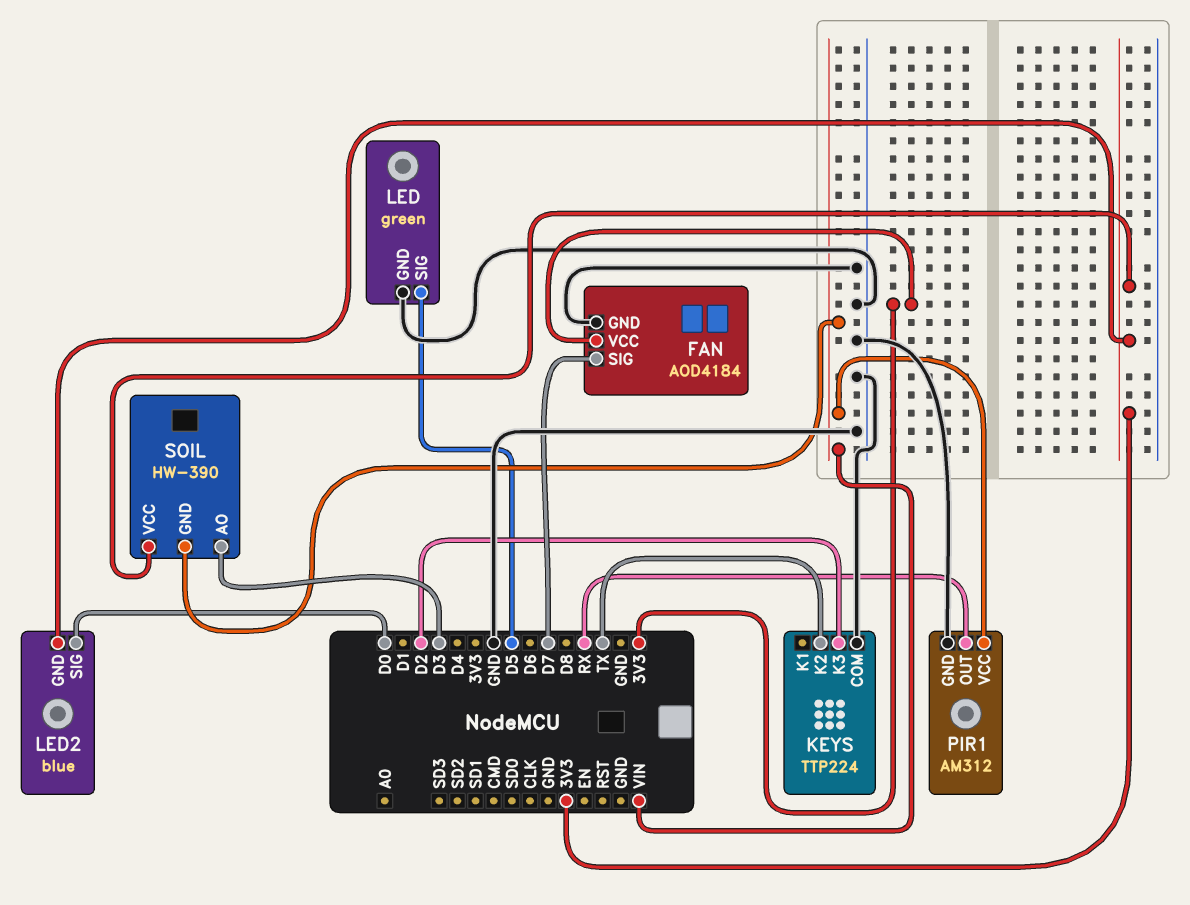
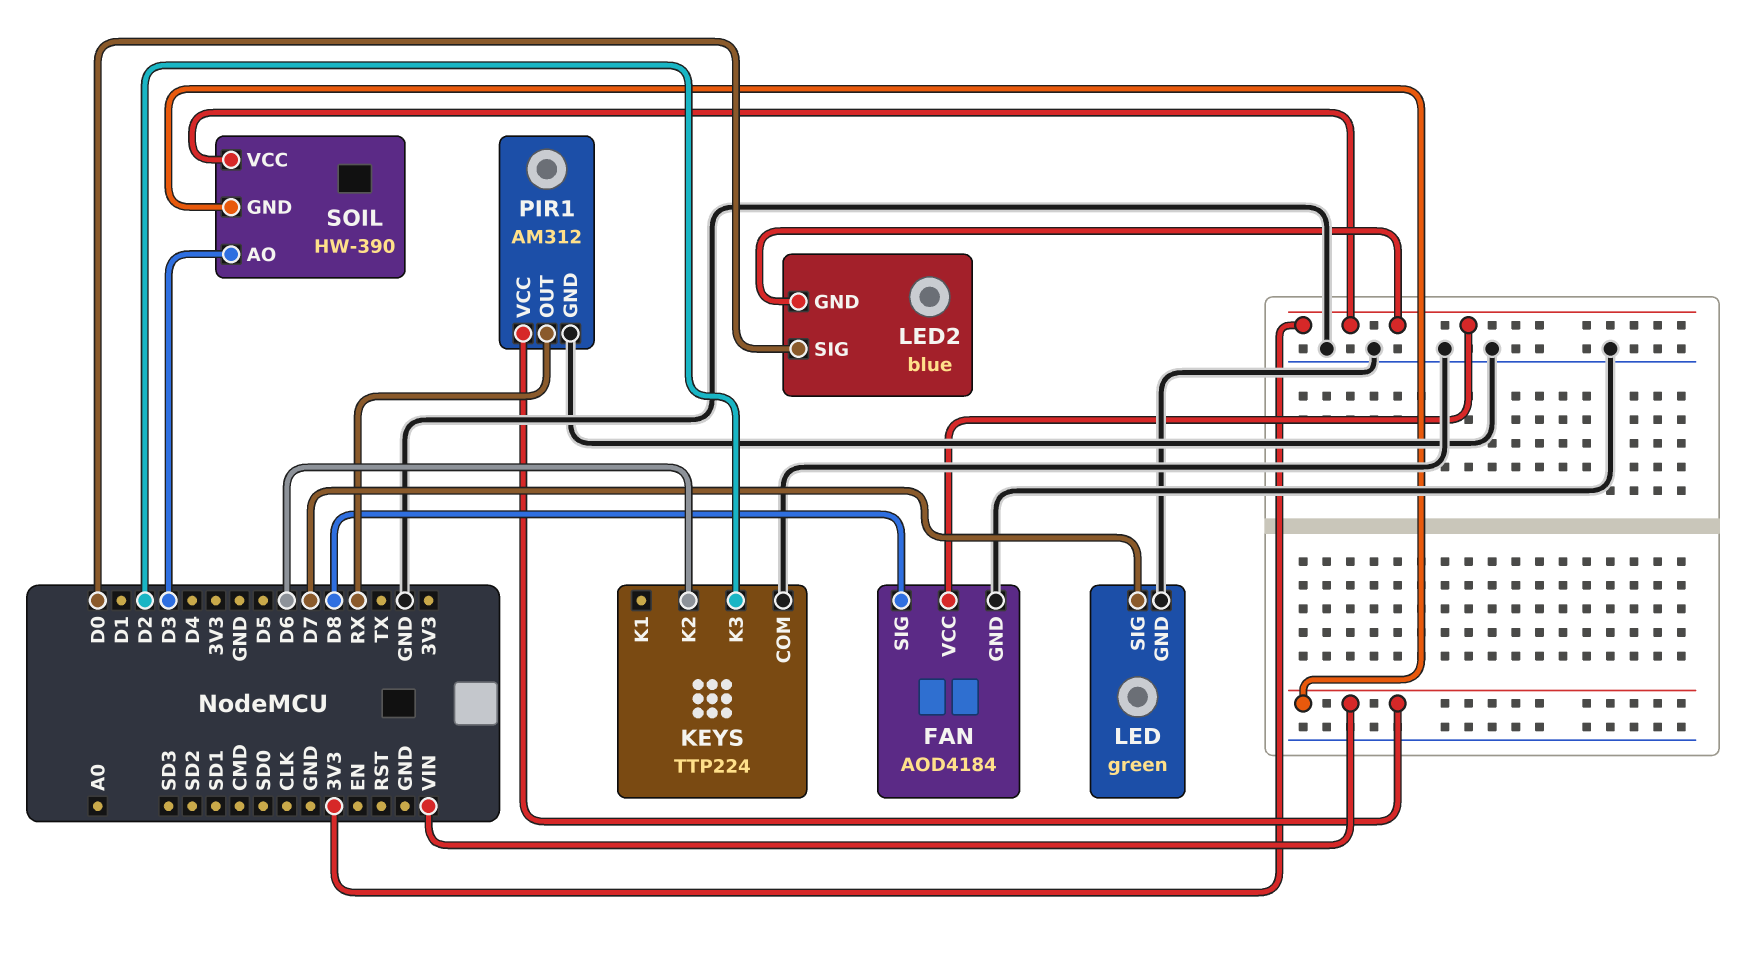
FAN pin SIG: D7 -> D8
KEYS pin K2: TX -> D6
LED pin SIG: D5 -> D7

